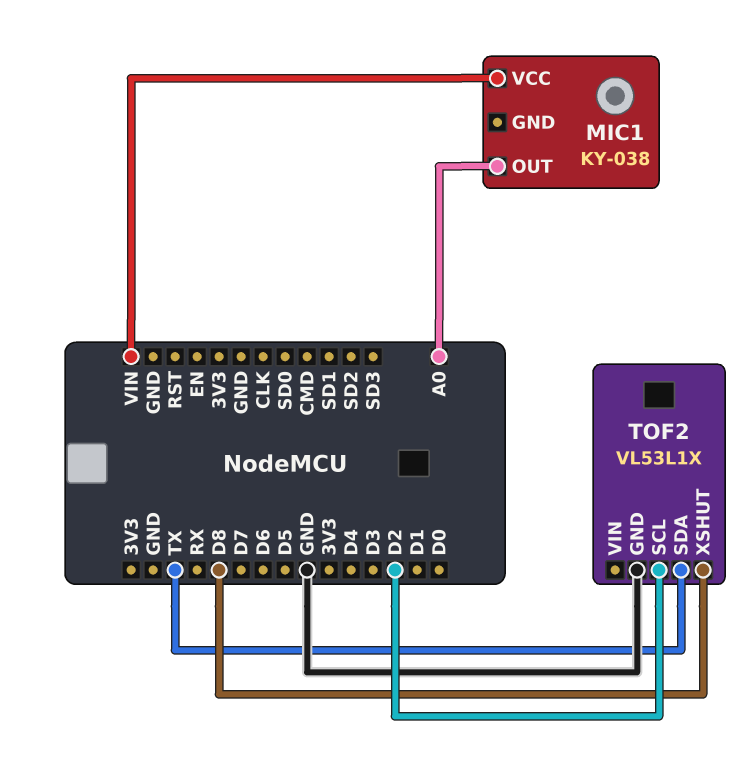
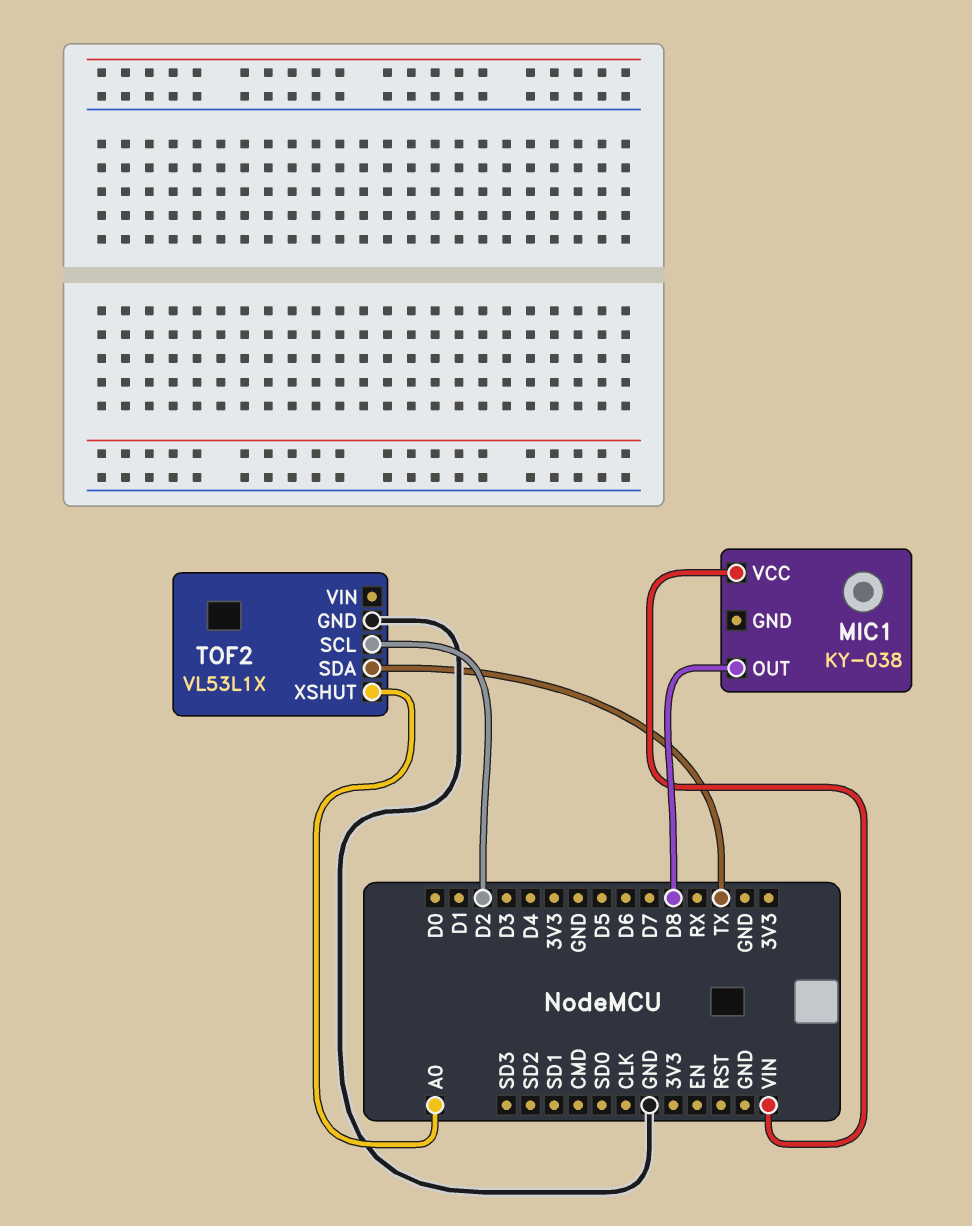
MIC1 pin OUT: A0 -> D8
TOF2 pin XSHUT: D8 -> A0

